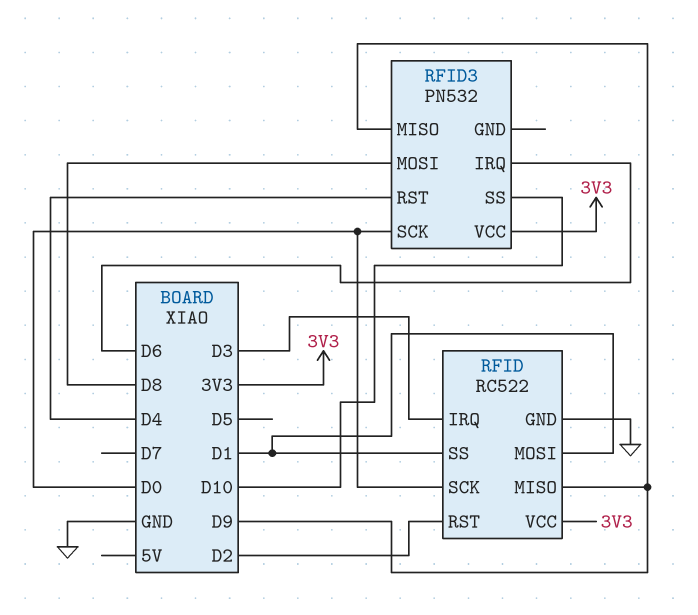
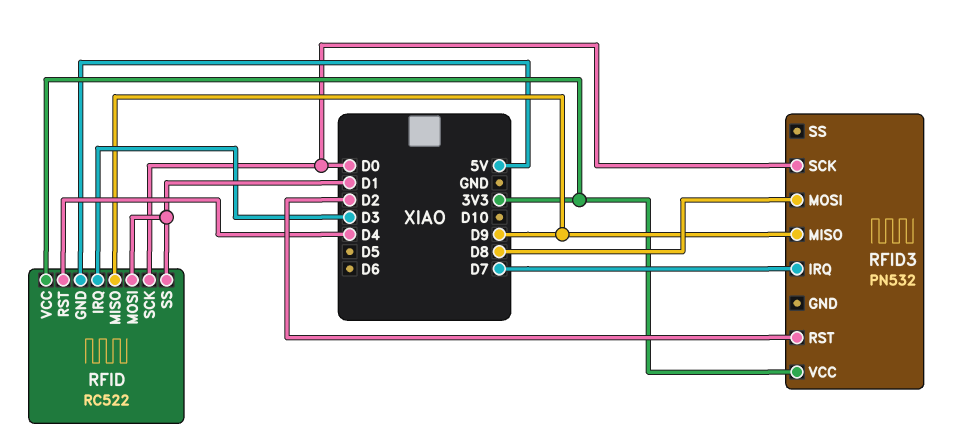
RFID pin GND: GND -> 5V
RFID pin RST: D2 -> D4
RFID3 pin IRQ: D6 -> D7
RFID3 pin RST: D4 -> D2
RFID3 pin SS: D10 -> none

